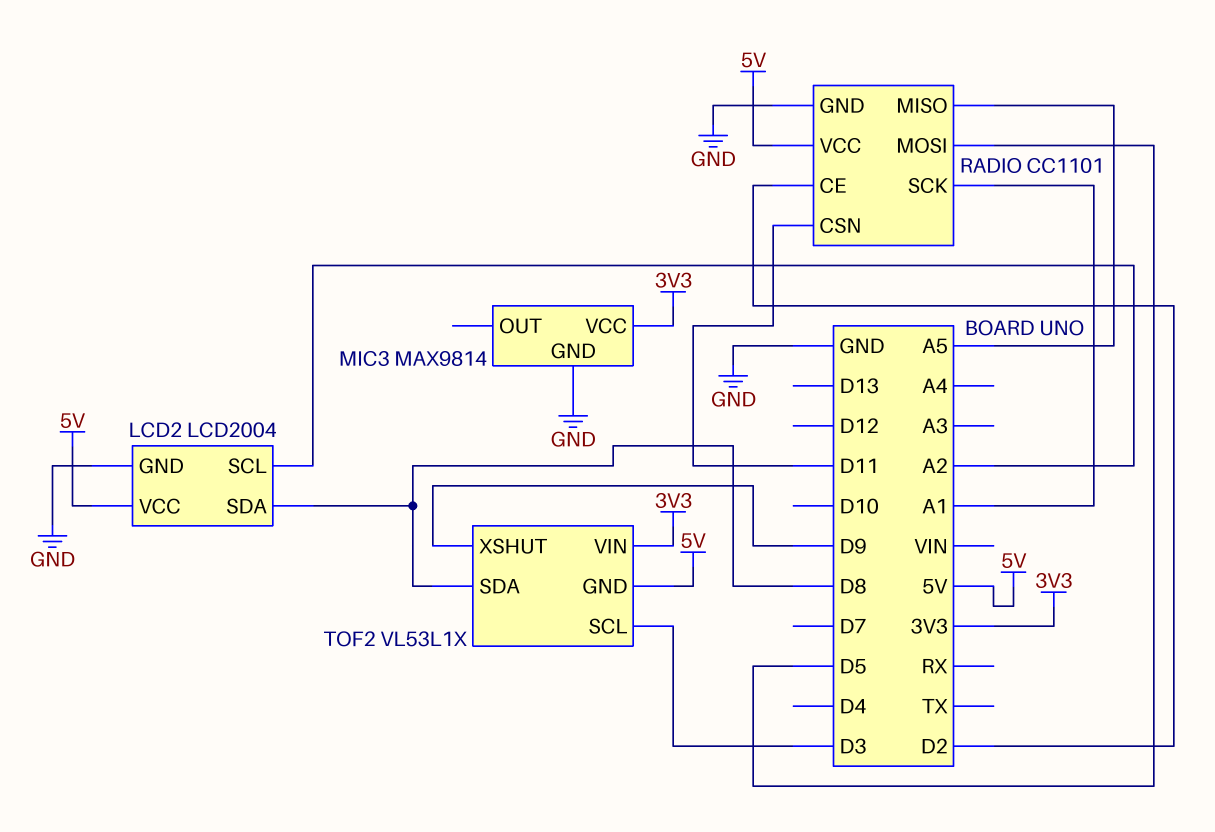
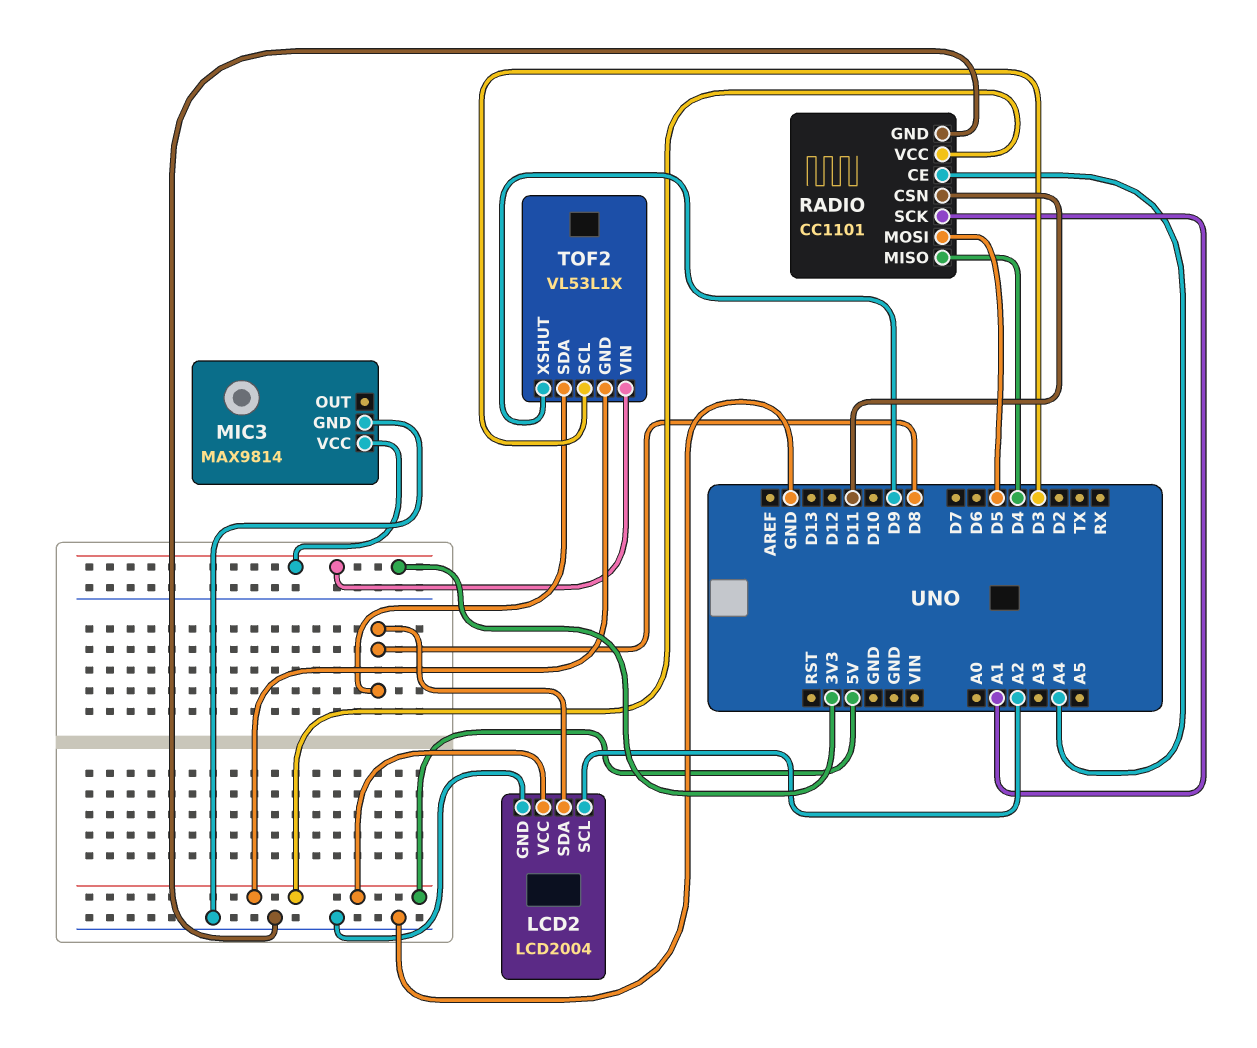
RADIO pin CE: D2 -> A4
RADIO pin MISO: A5 -> D4

